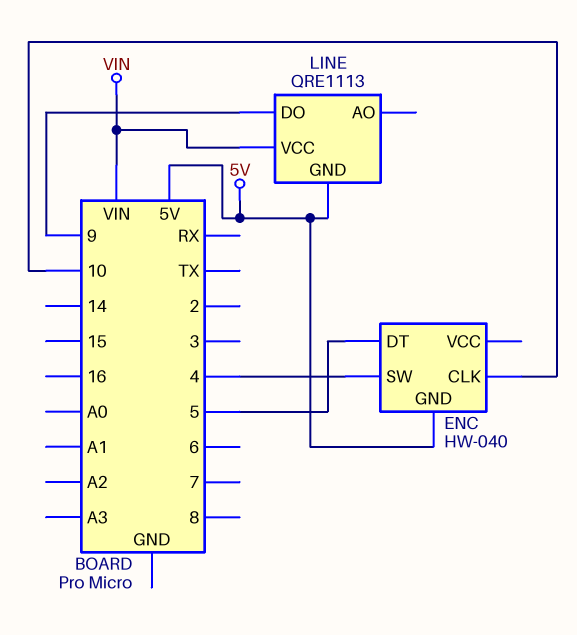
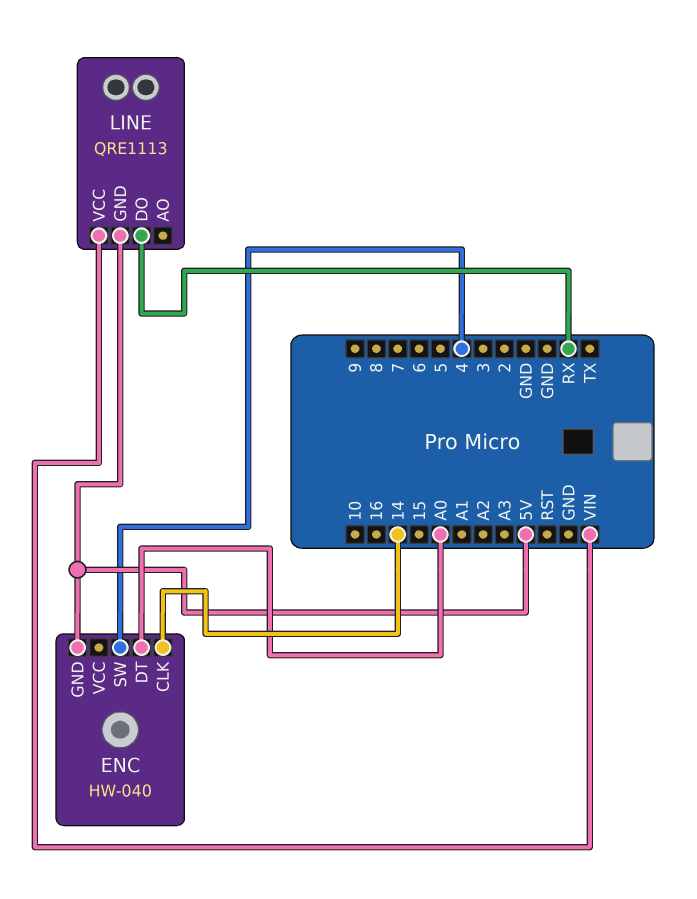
ENC pin CLK: 10 -> 14
ENC pin DT: 5 -> A0
LINE pin DO: 9 -> RX

